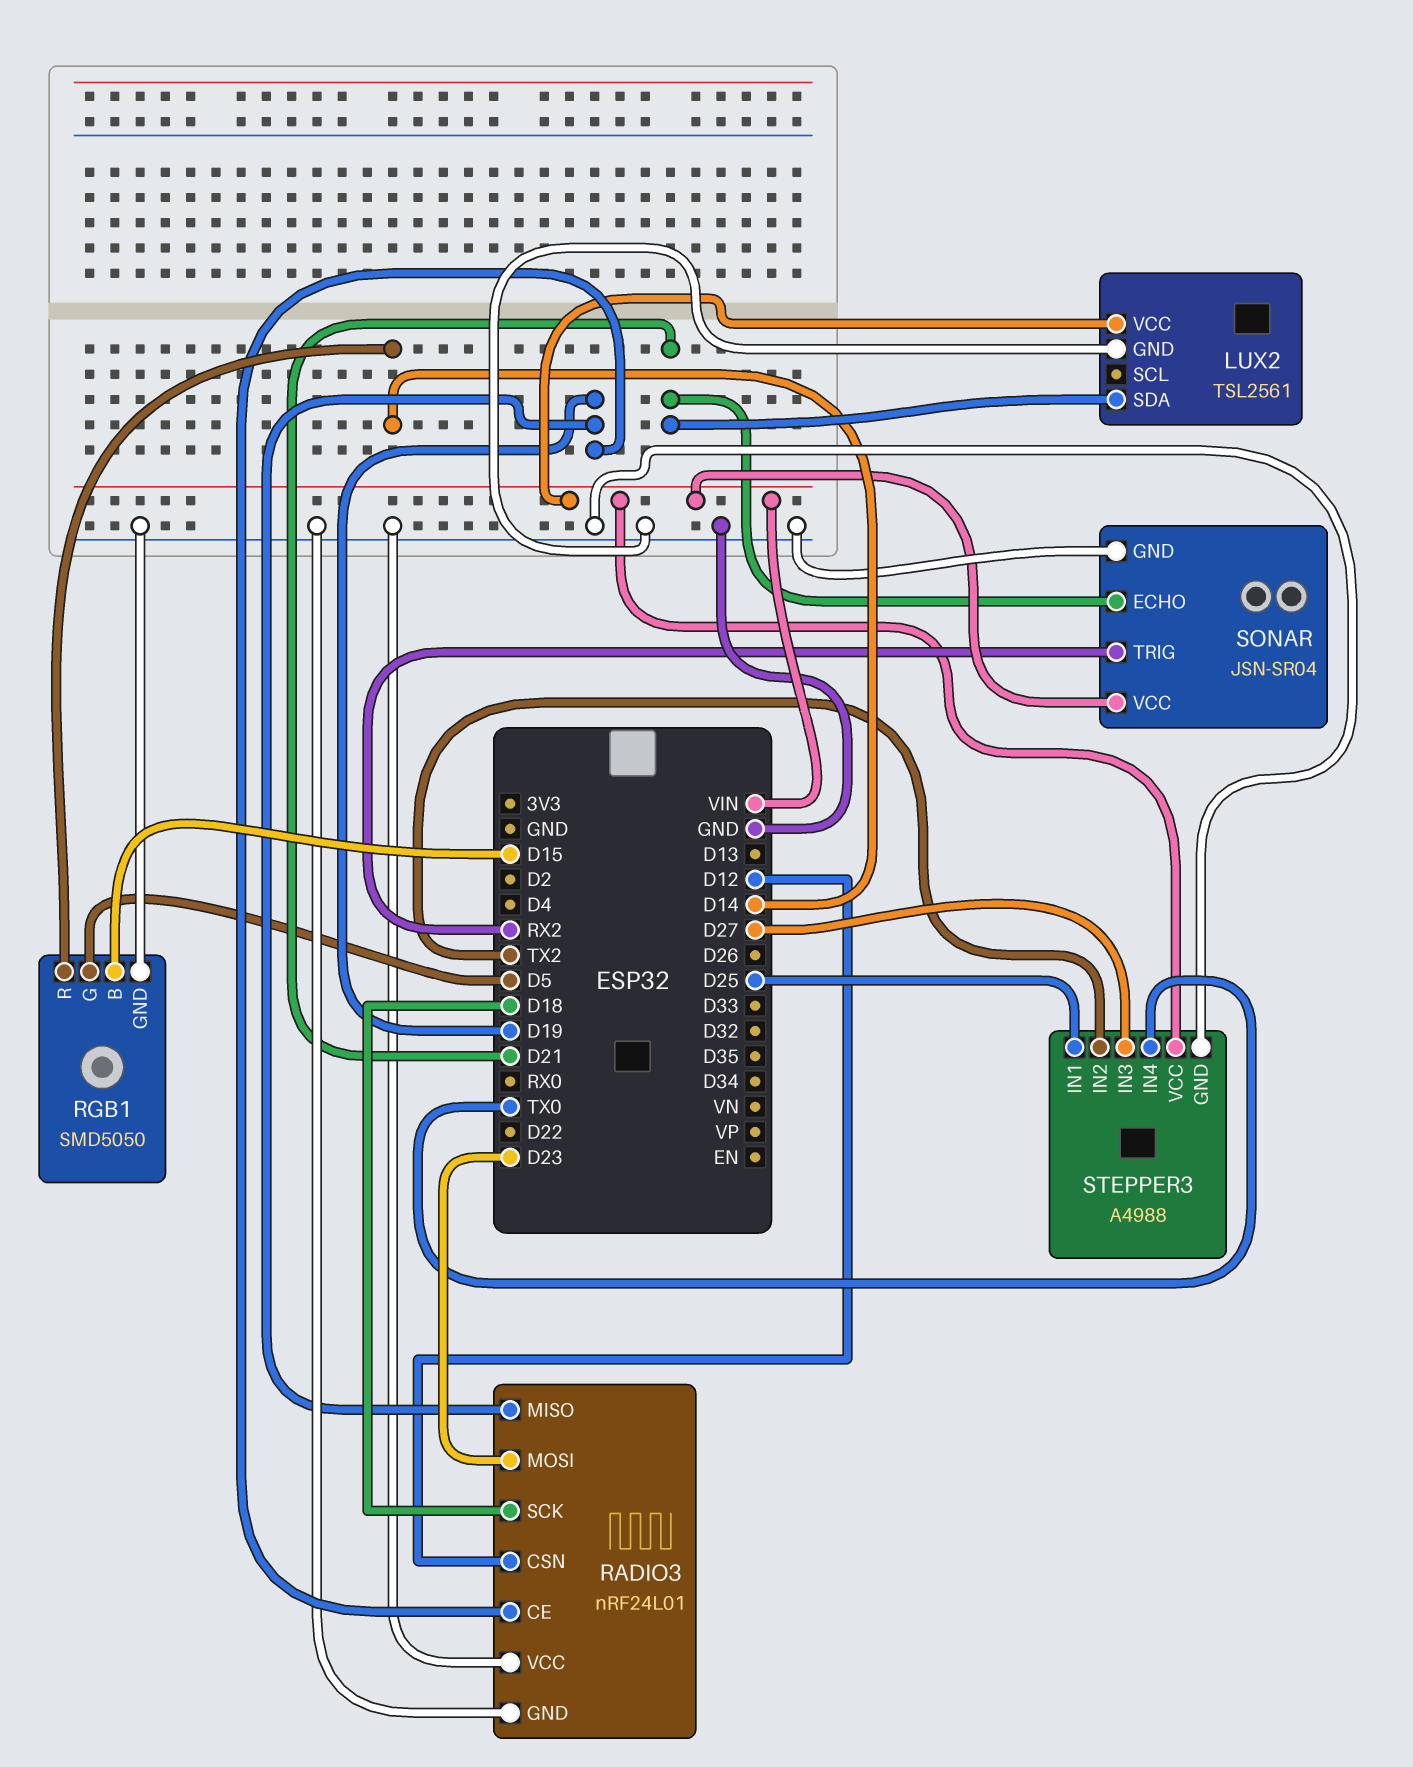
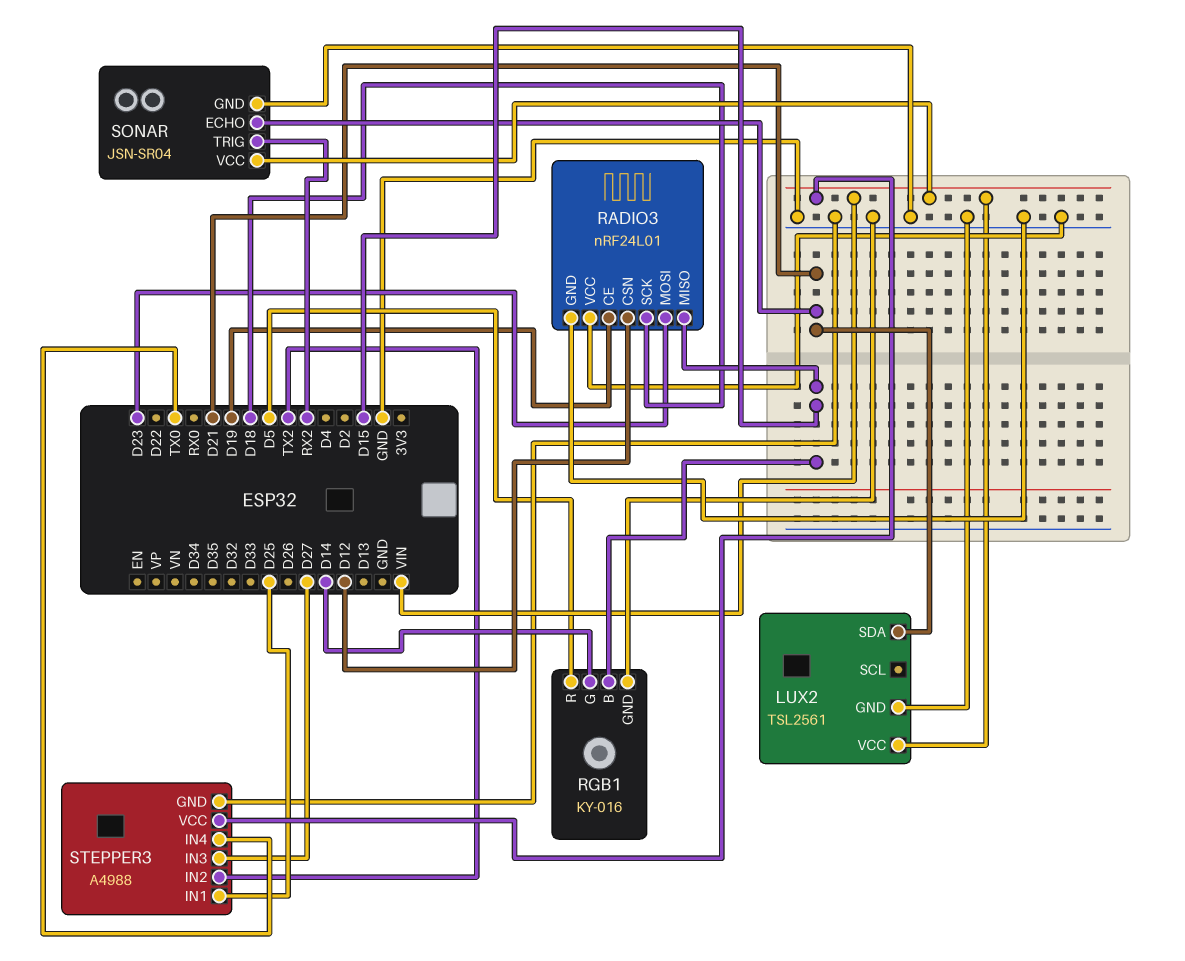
RADIO3 pin MISO: D19 -> D15
RGB1: SMD5050 -> KY-016
RGB1 pin G: D5 -> D14
RGB1 pin R: D14 -> D5

